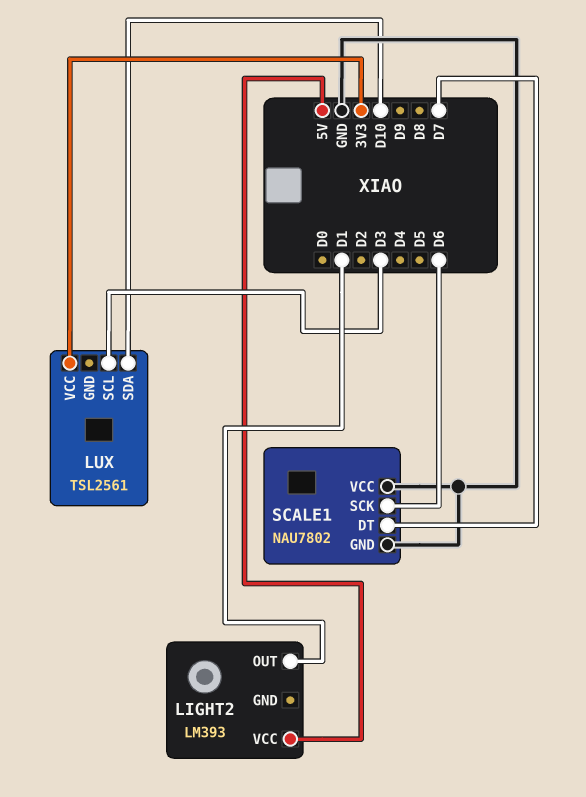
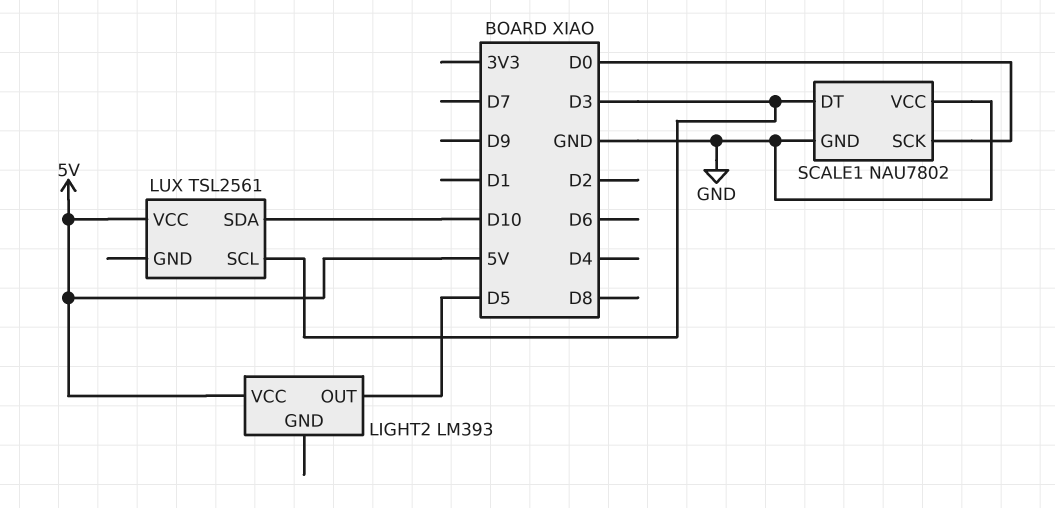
LIGHT2 pin OUT: D1 -> D5
LUX pin VCC: 3V3 -> 5V
SCALE1 pin DT: D7 -> D3
SCALE1 pin SCK: D6 -> D0

